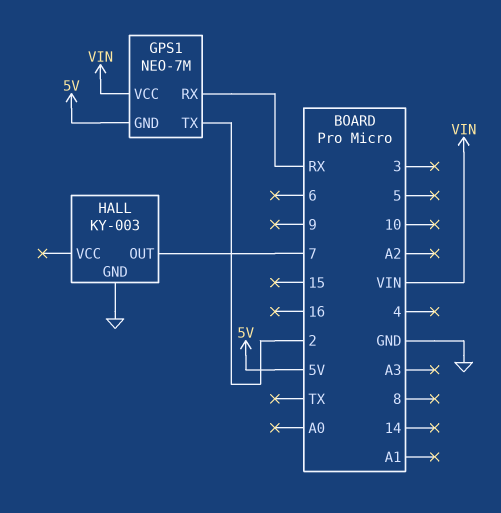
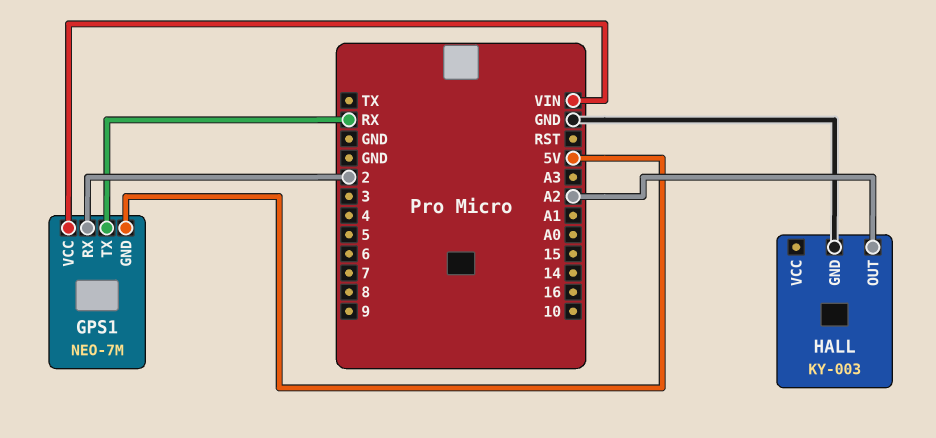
GPS1 pin RX: RX -> 2
GPS1 pin TX: 2 -> RX
HALL pin OUT: 7 -> A2

